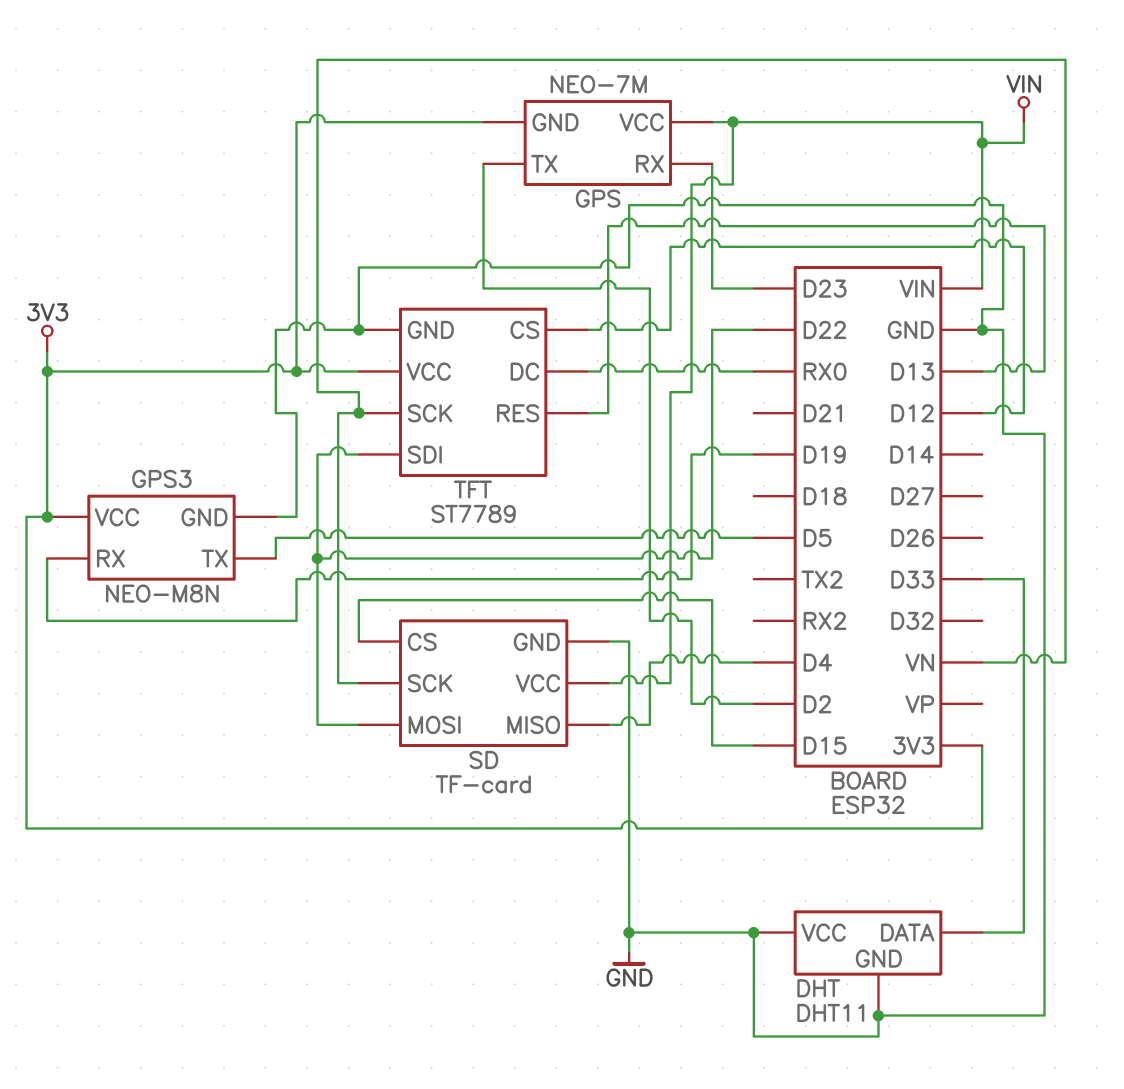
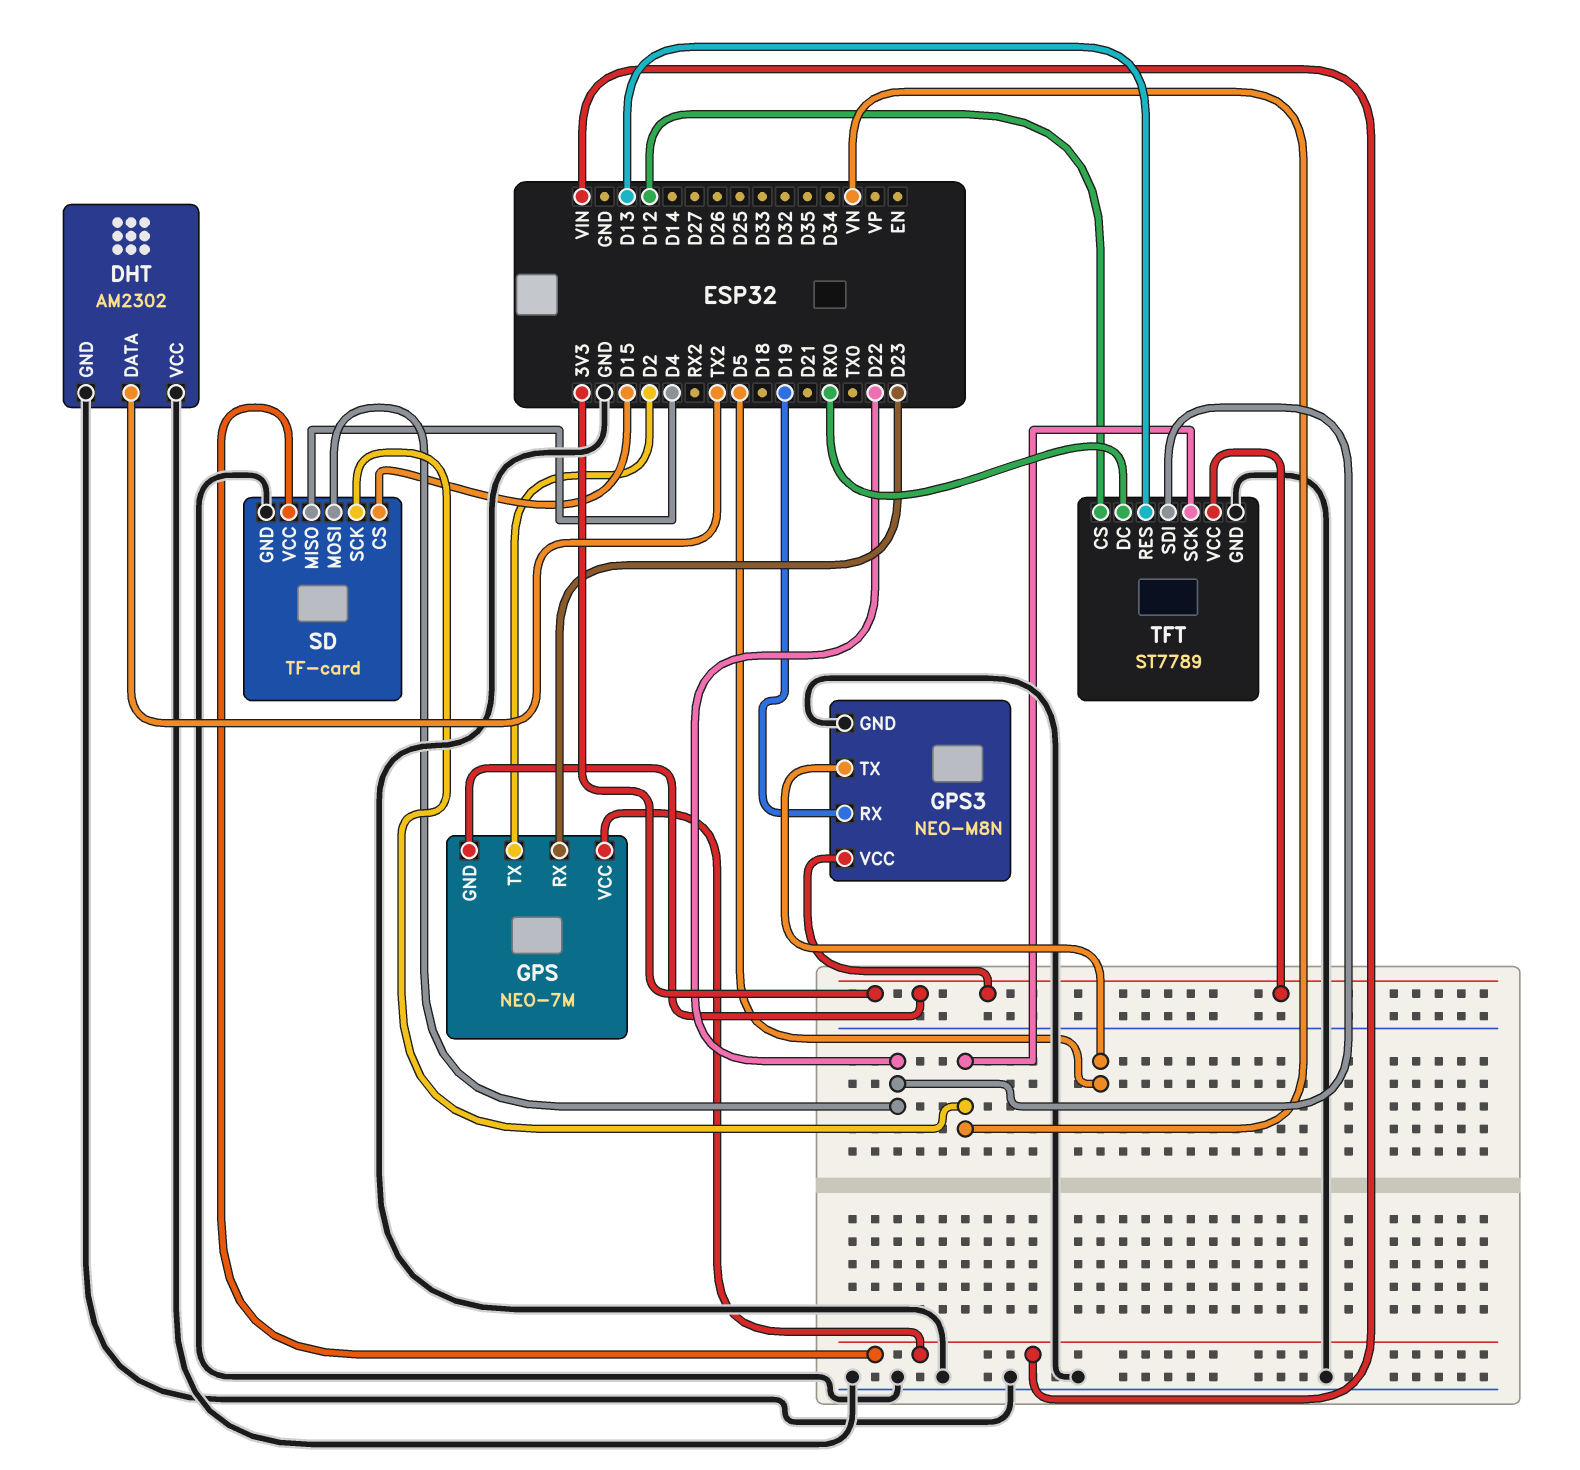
DHT: DHT11 -> AM2302
DHT pin DATA: D33 -> TX2

